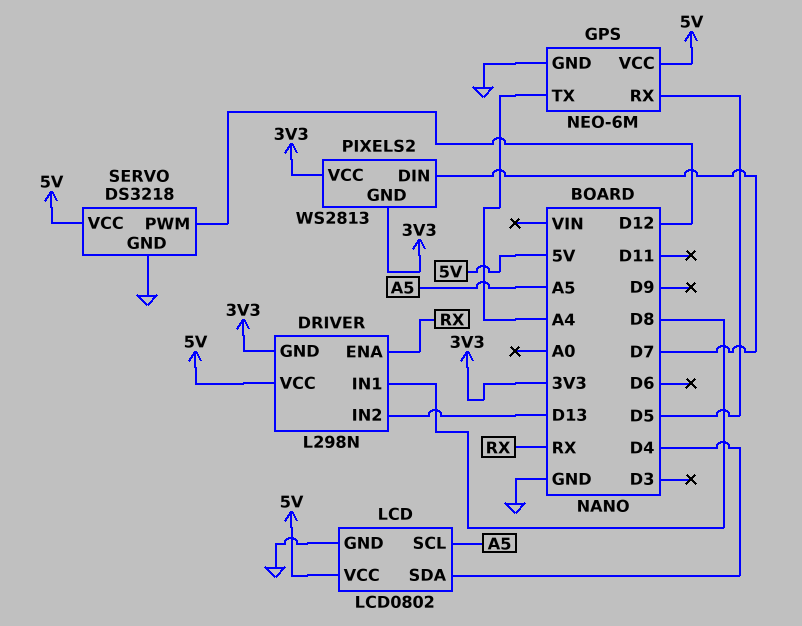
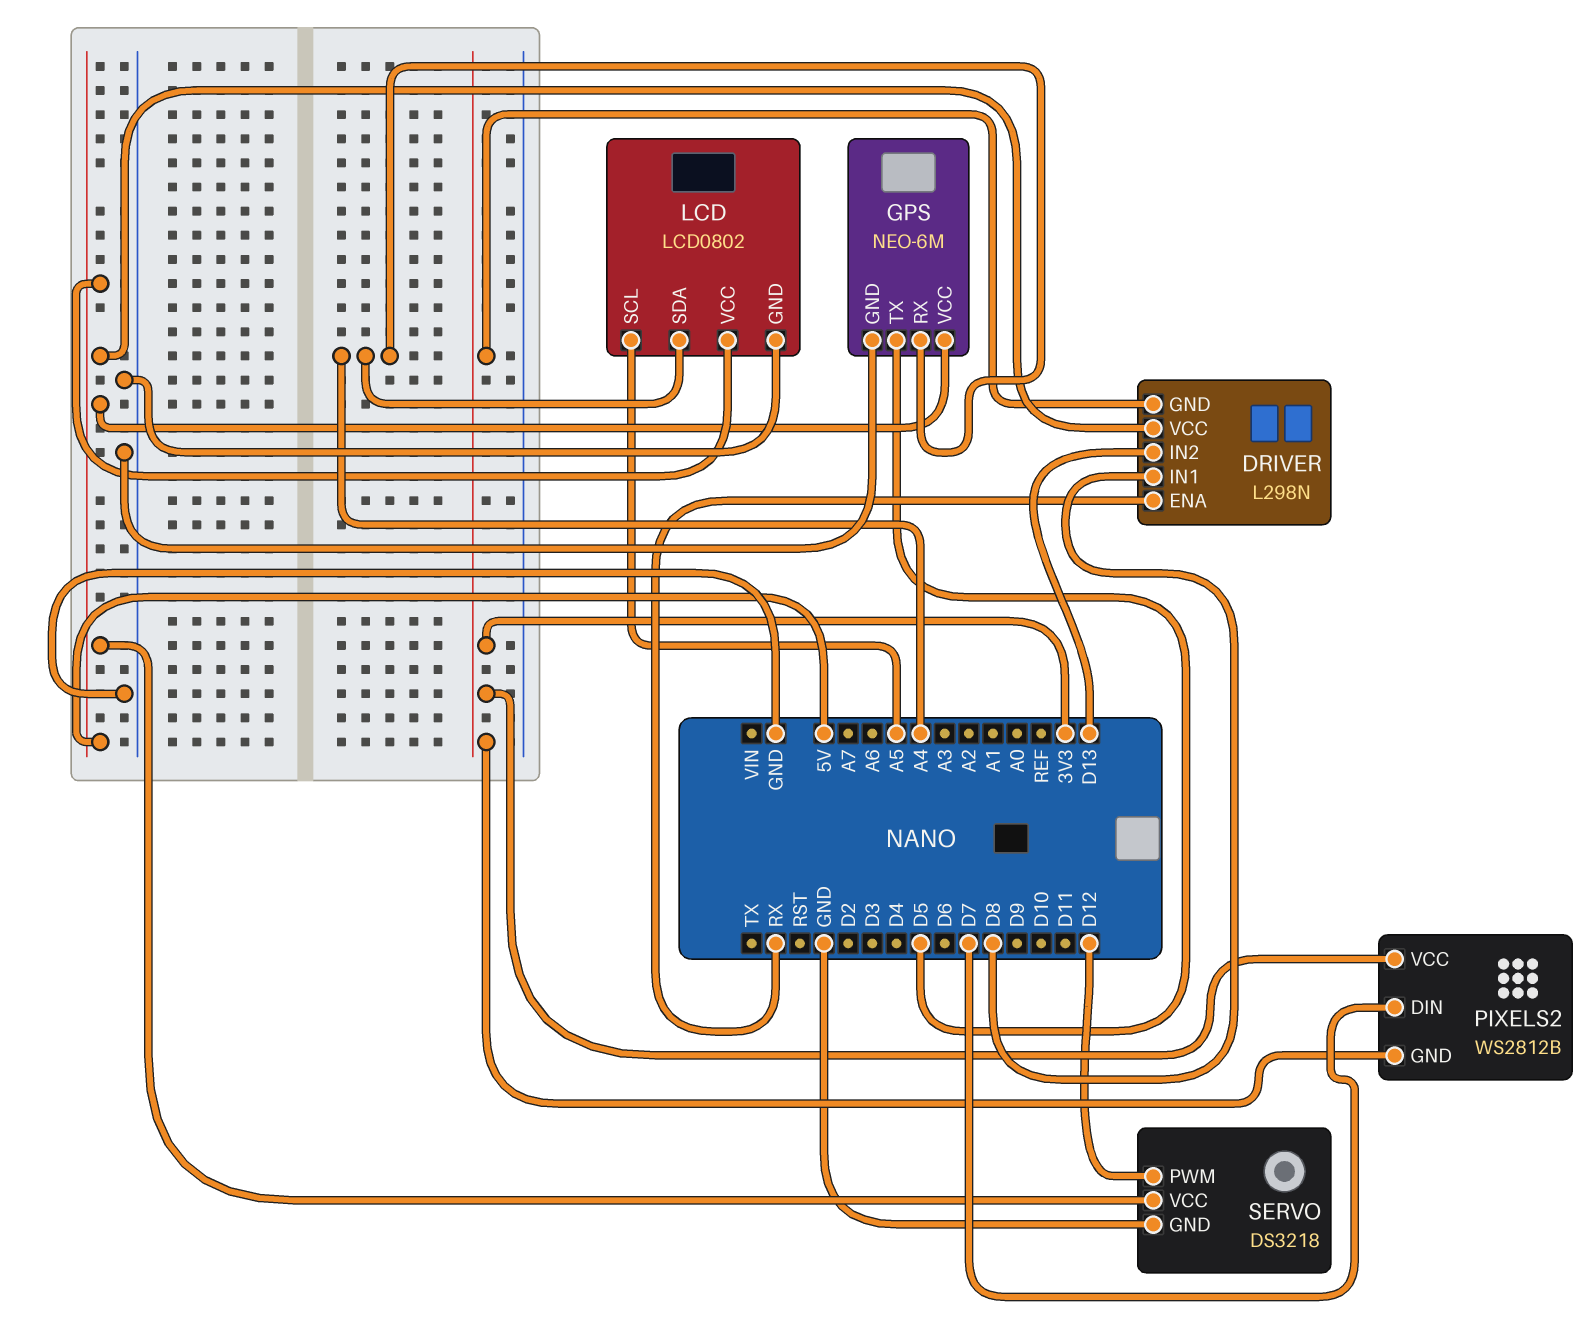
GPS pin RX: D5 -> A4
GPS pin TX: A4 -> D5
LCD pin SDA: D4 -> A4
PIXELS2: WS2813 -> WS2812B

